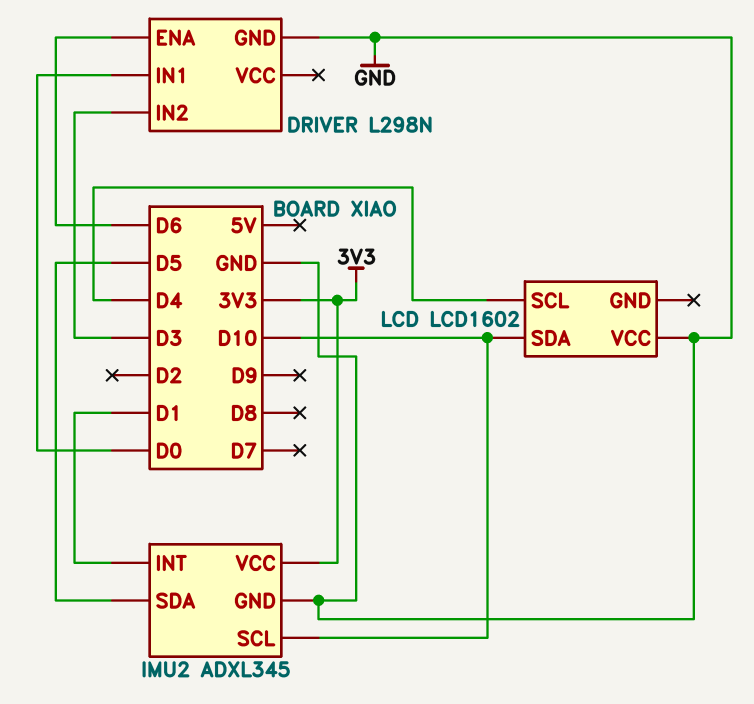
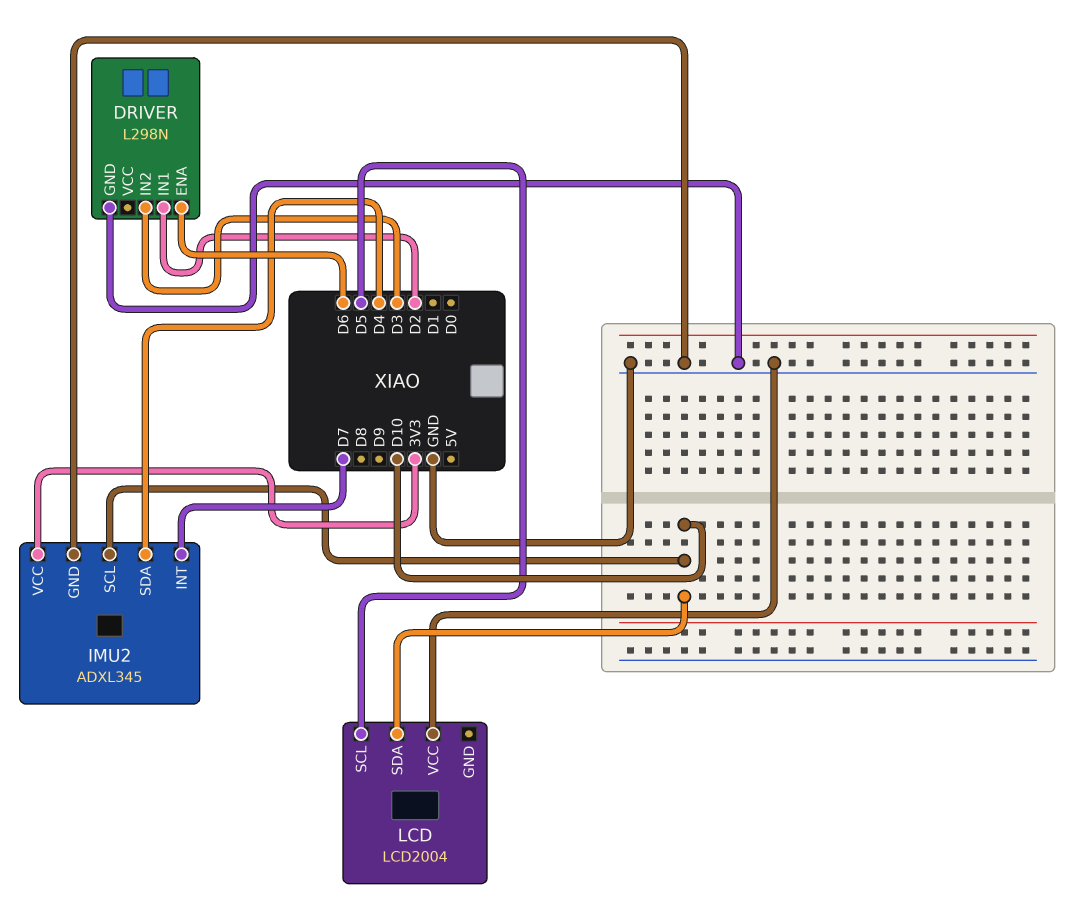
DRIVER pin IN1: D0 -> D2
IMU2 pin INT: D1 -> D7
IMU2 pin SDA: D5 -> D4
LCD: LCD1602 -> LCD2004
LCD pin SCL: D4 -> D5

